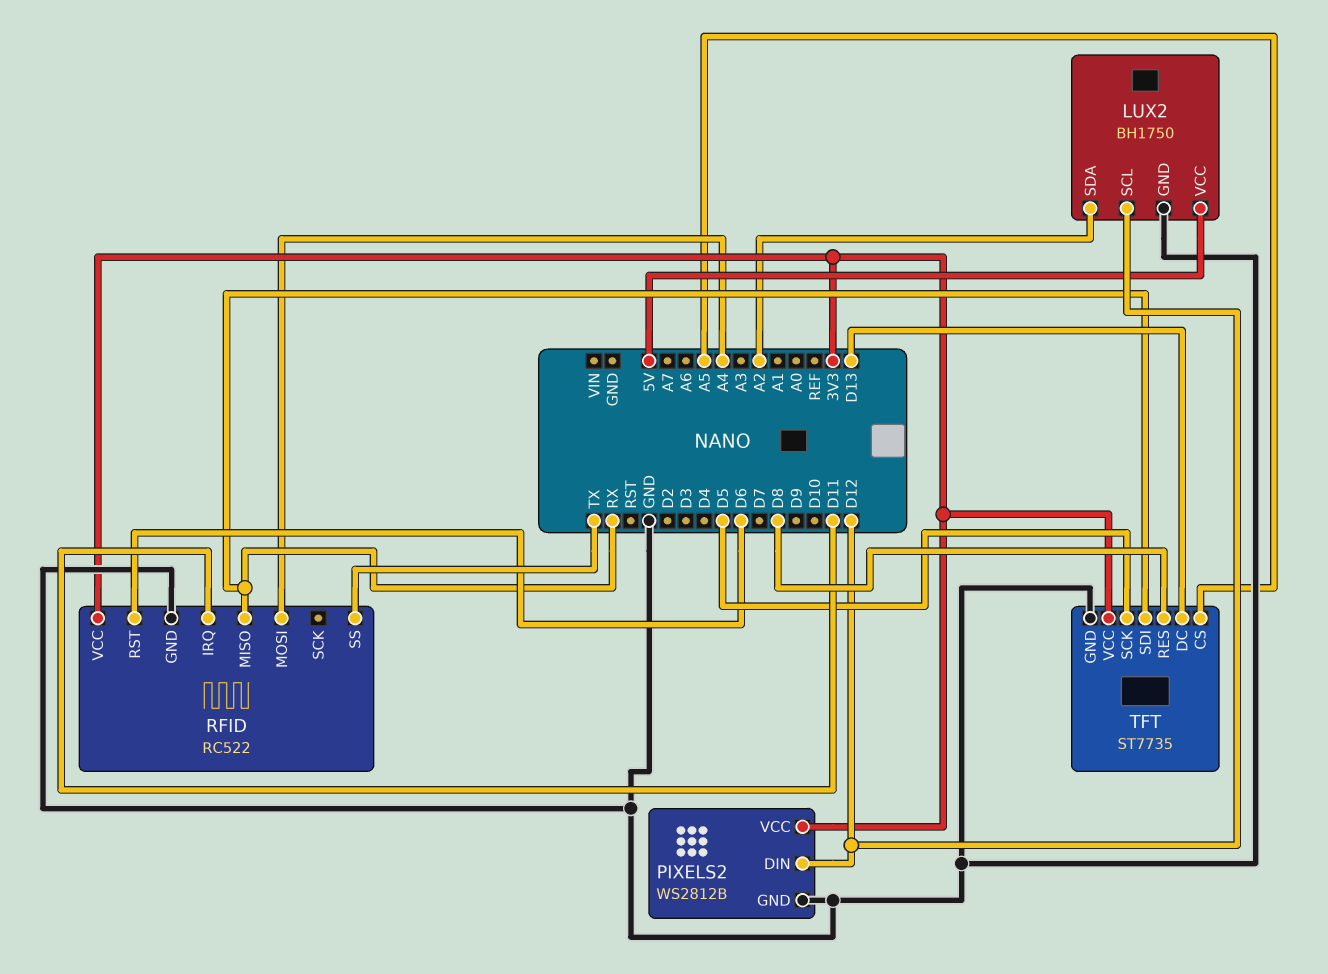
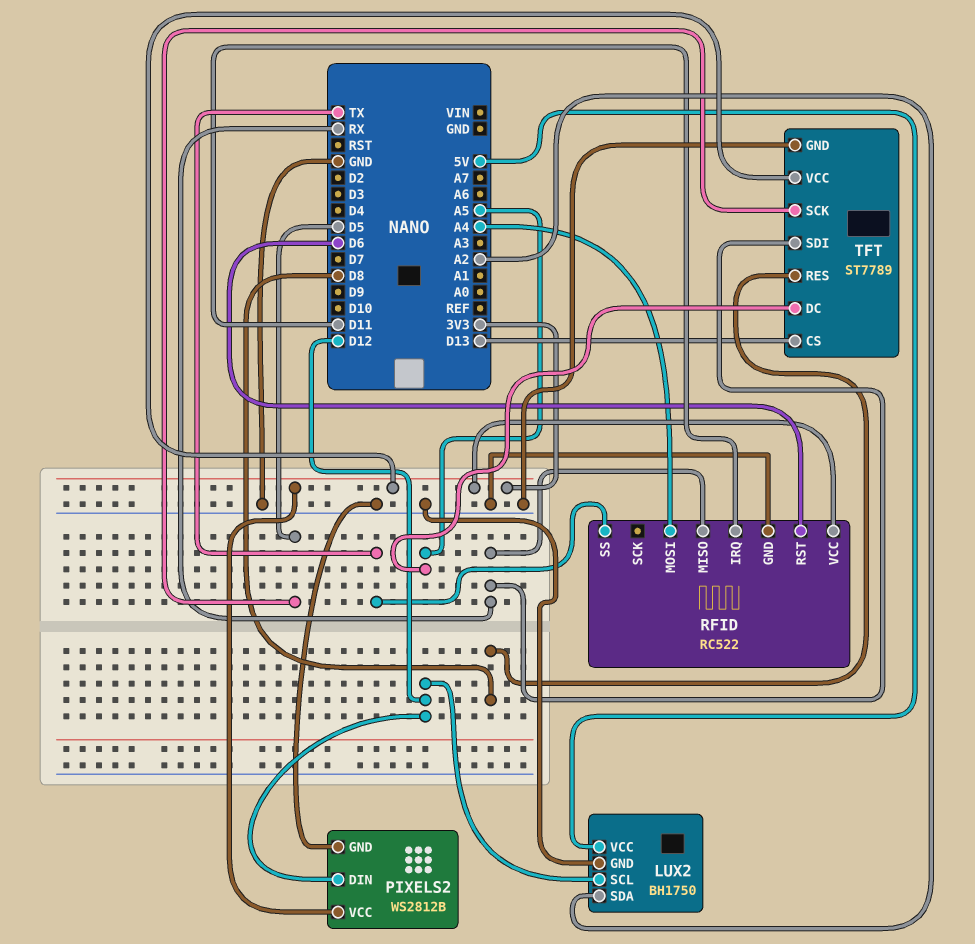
TFT: ST7735 -> ST7789
TFT pin CS: A5 -> D13
TFT pin DC: D13 -> A5

